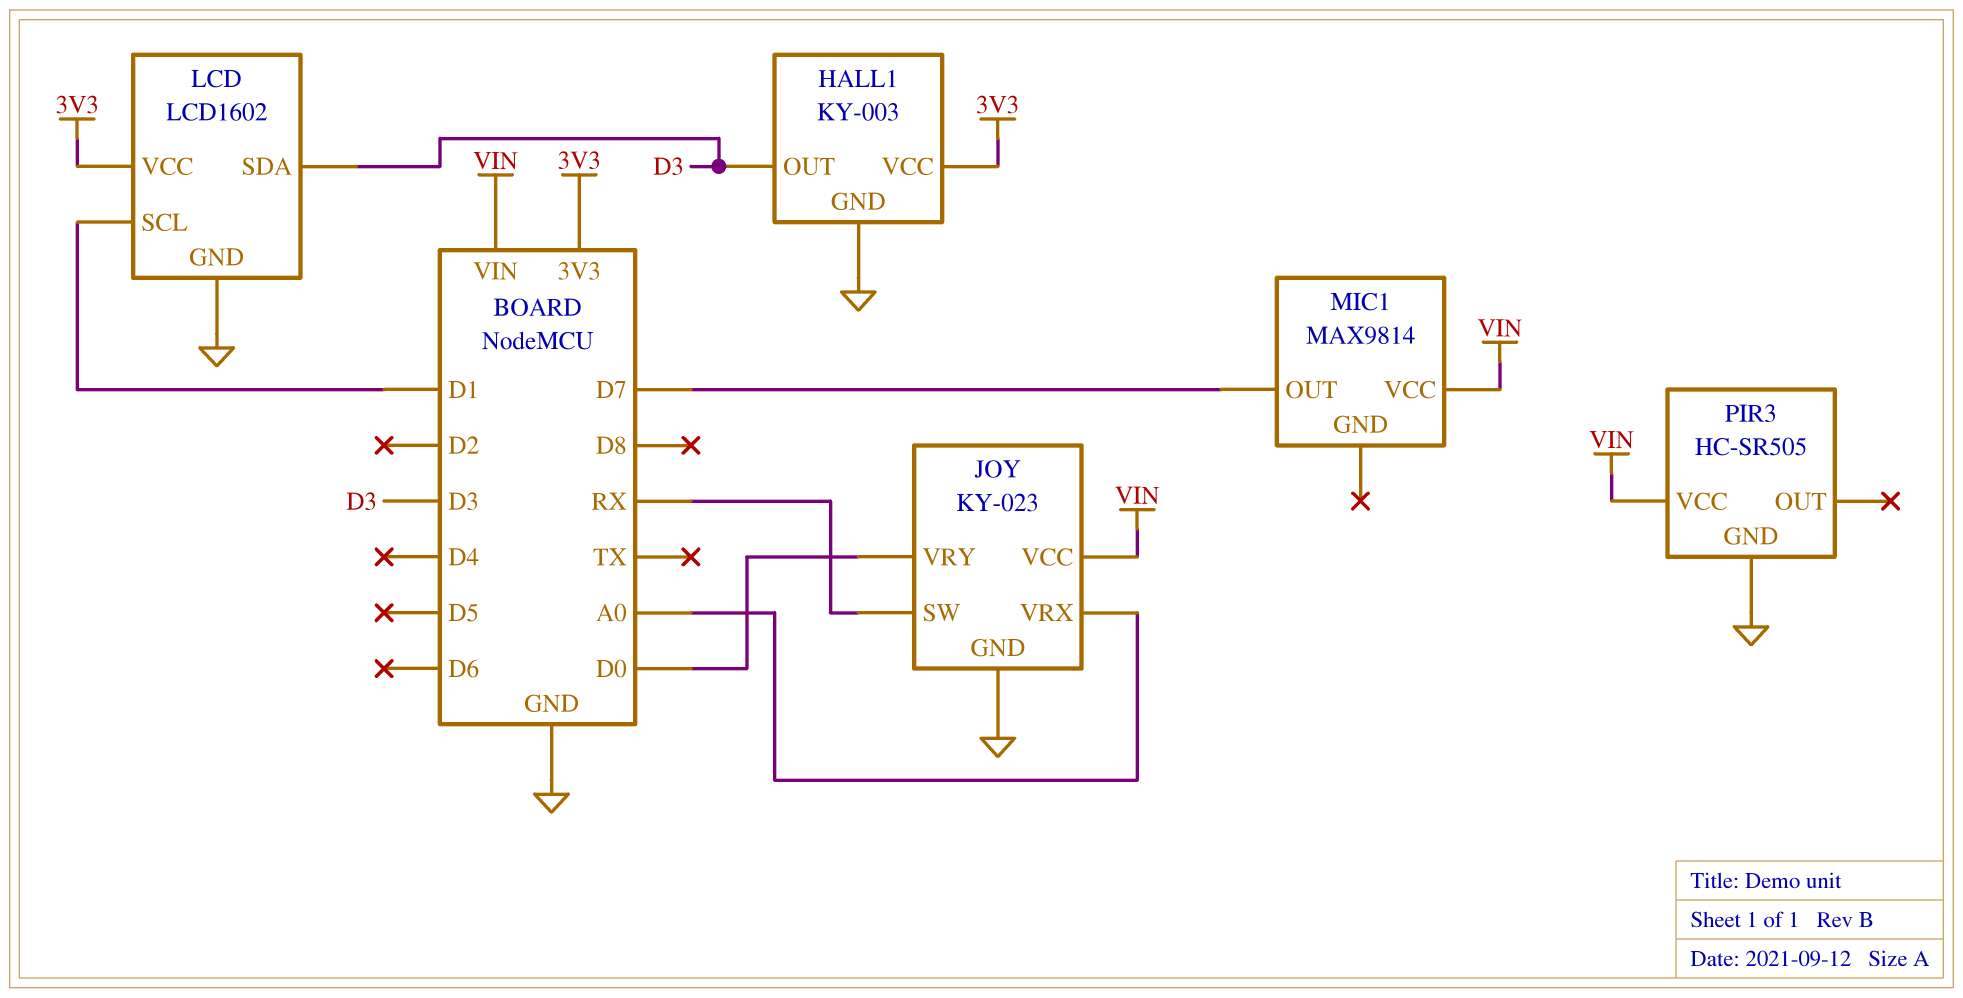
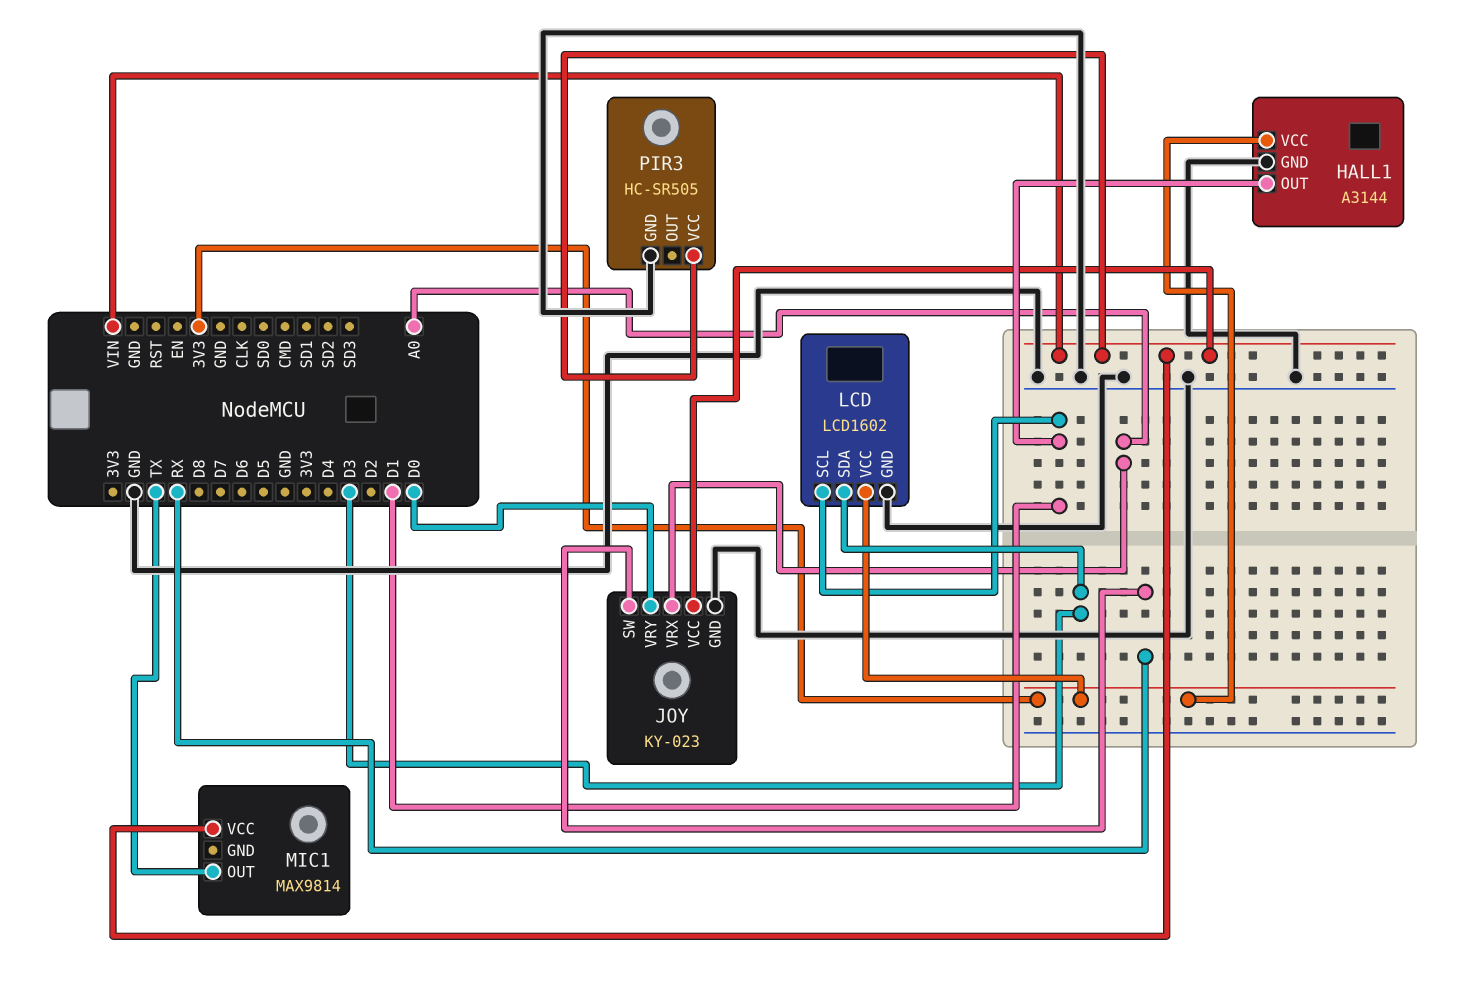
HALL1: KY-003 -> A3144
HALL1 pin OUT: D3 -> D1
MIC1 pin OUT: D7 -> TX

